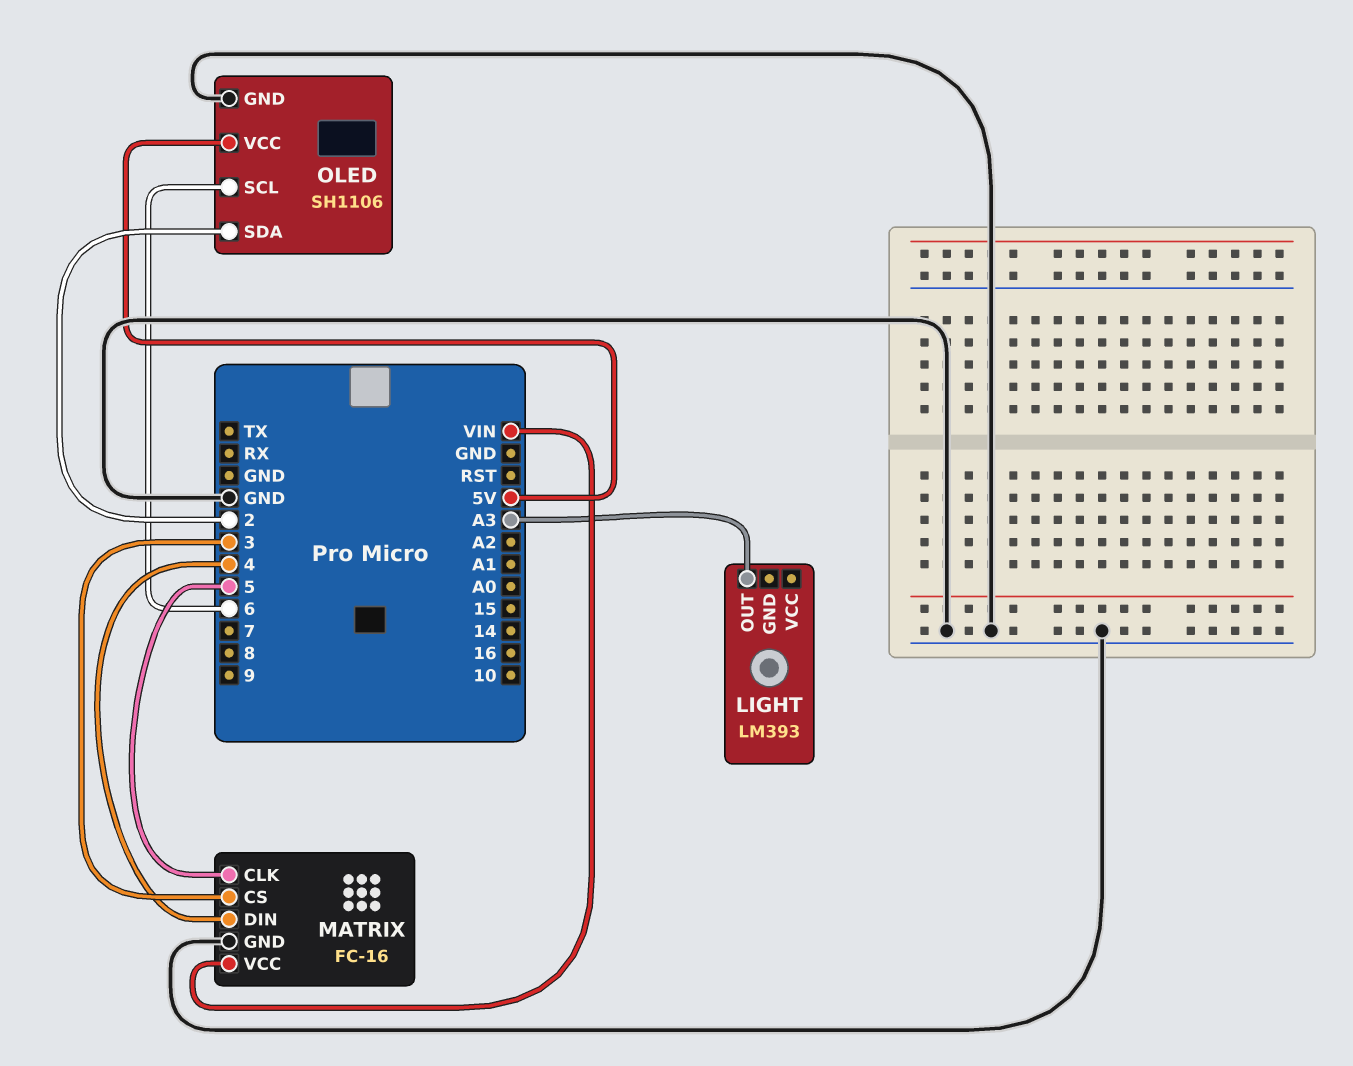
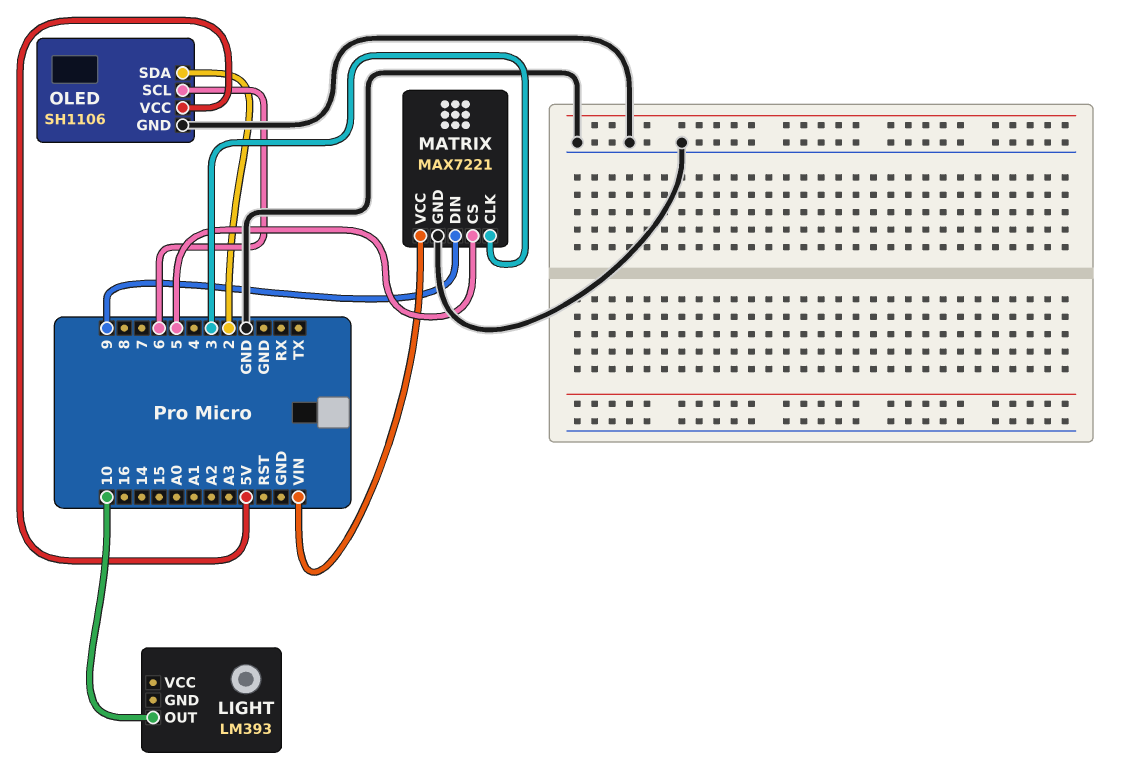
LIGHT pin OUT: A3 -> 10
MATRIX: FC-16 -> MAX7221
MATRIX pin CLK: 5 -> 3
MATRIX pin CS: 3 -> 5
MATRIX pin DIN: 4 -> 9

